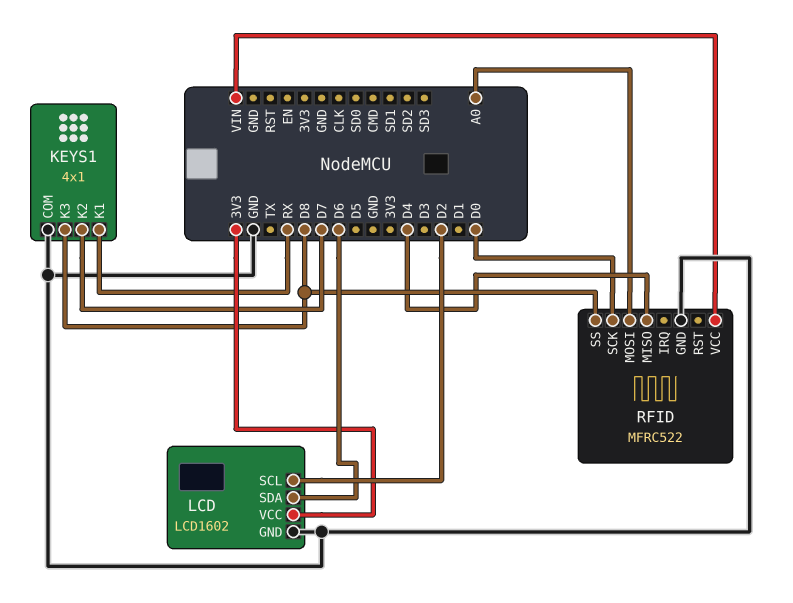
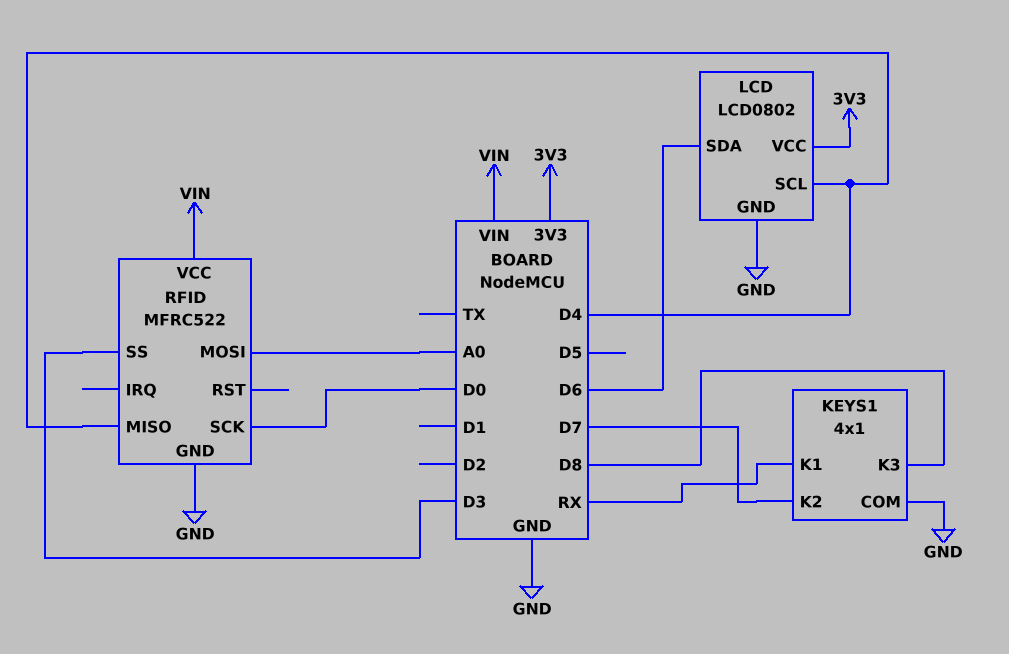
LCD: LCD1602 -> LCD0802
LCD pin SCL: D2 -> D4
RFID pin SS: D8 -> D3

